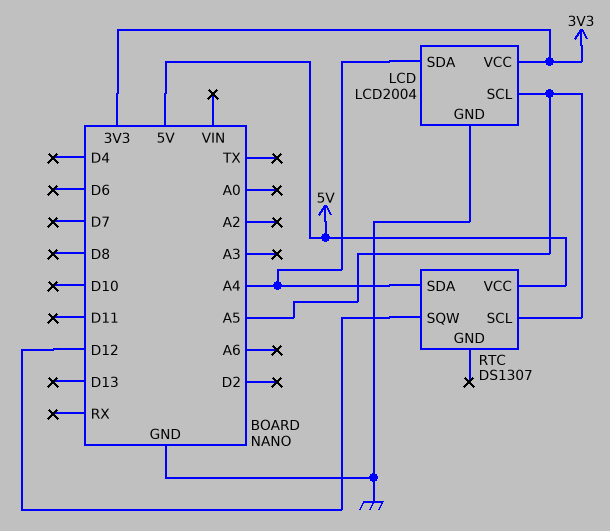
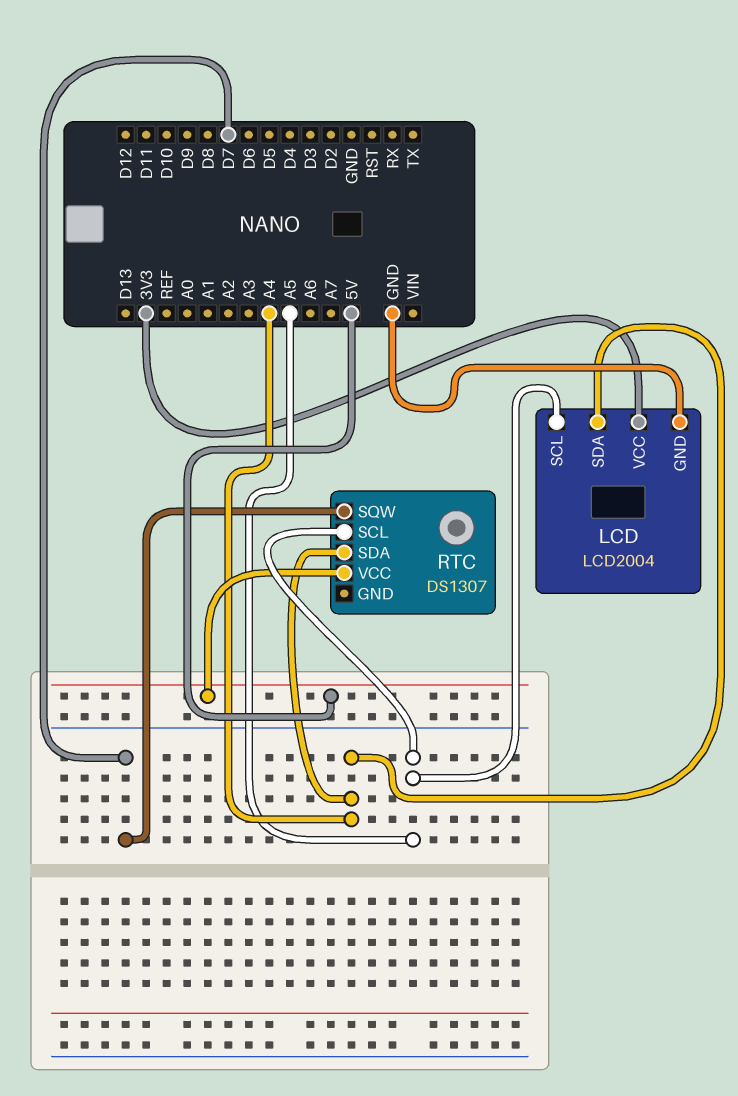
RTC pin SQW: D12 -> D7

